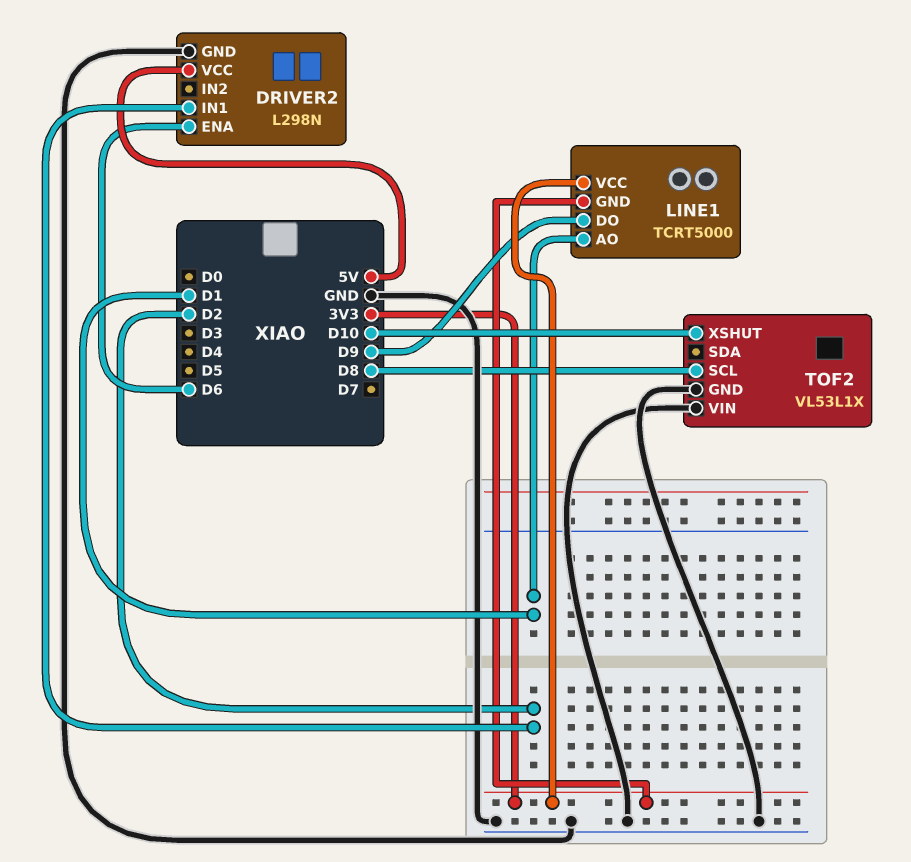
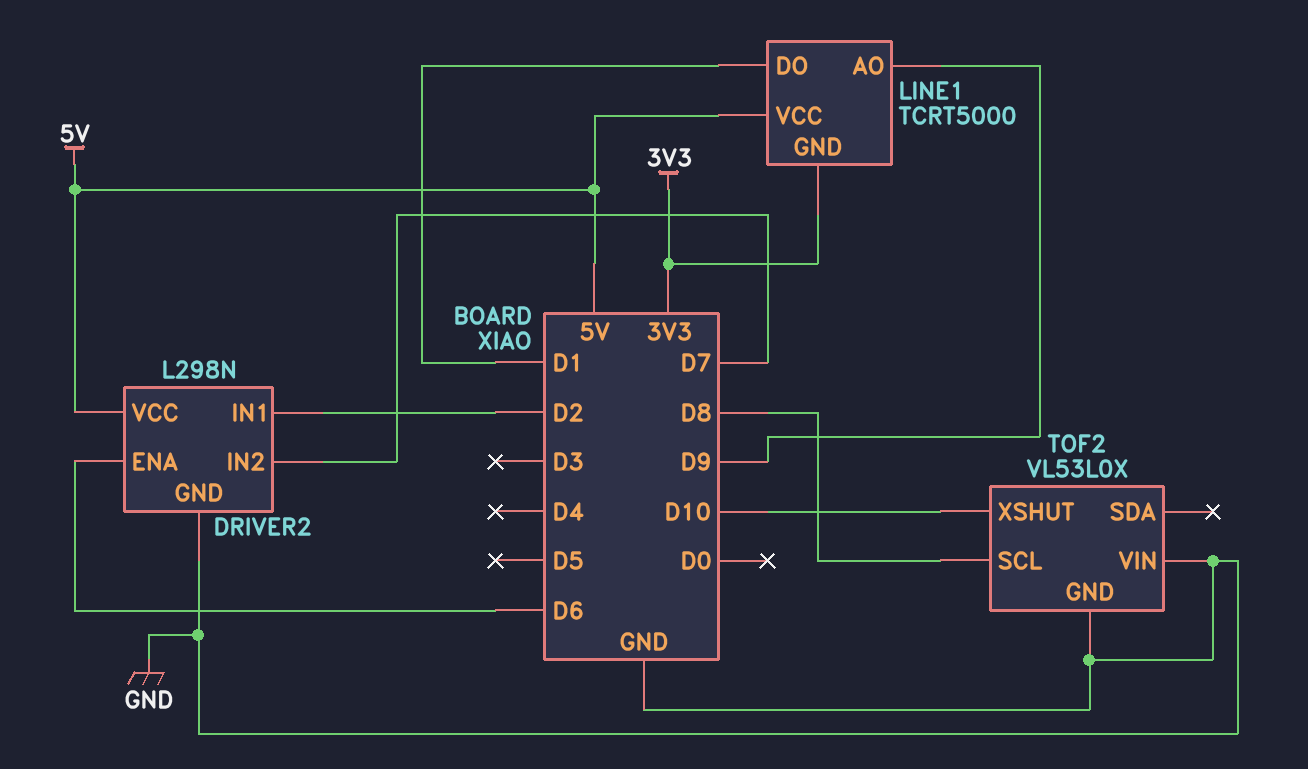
DRIVER2 pin IN2: none -> D7
LINE1 pin AO: D1 -> D9
LINE1 pin DO: D9 -> D1
LINE1 pin VCC: 3V3 -> 5V
TOF2: VL53L1X -> VL53L0X

